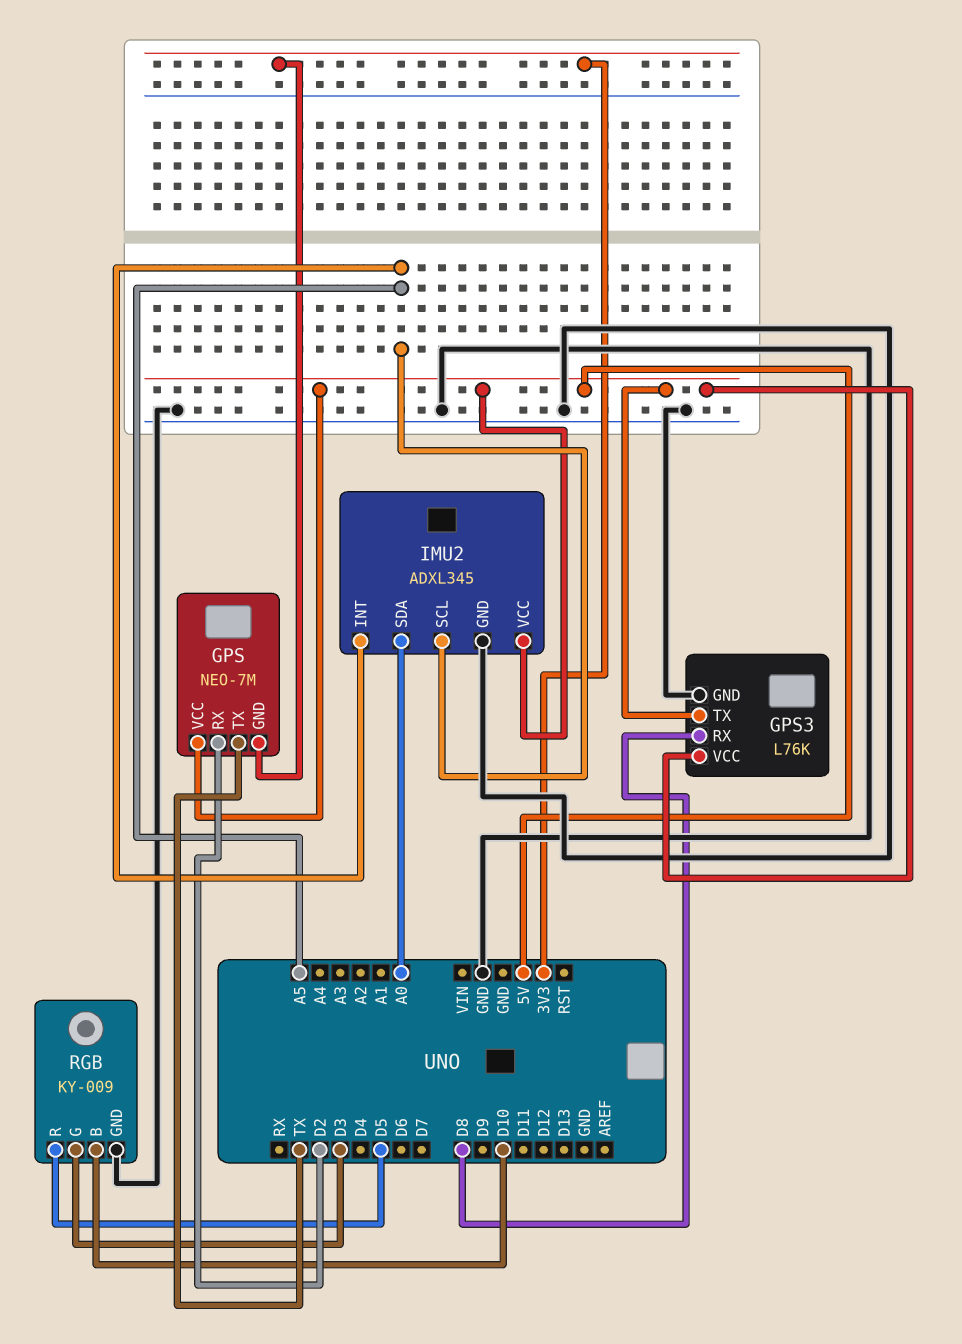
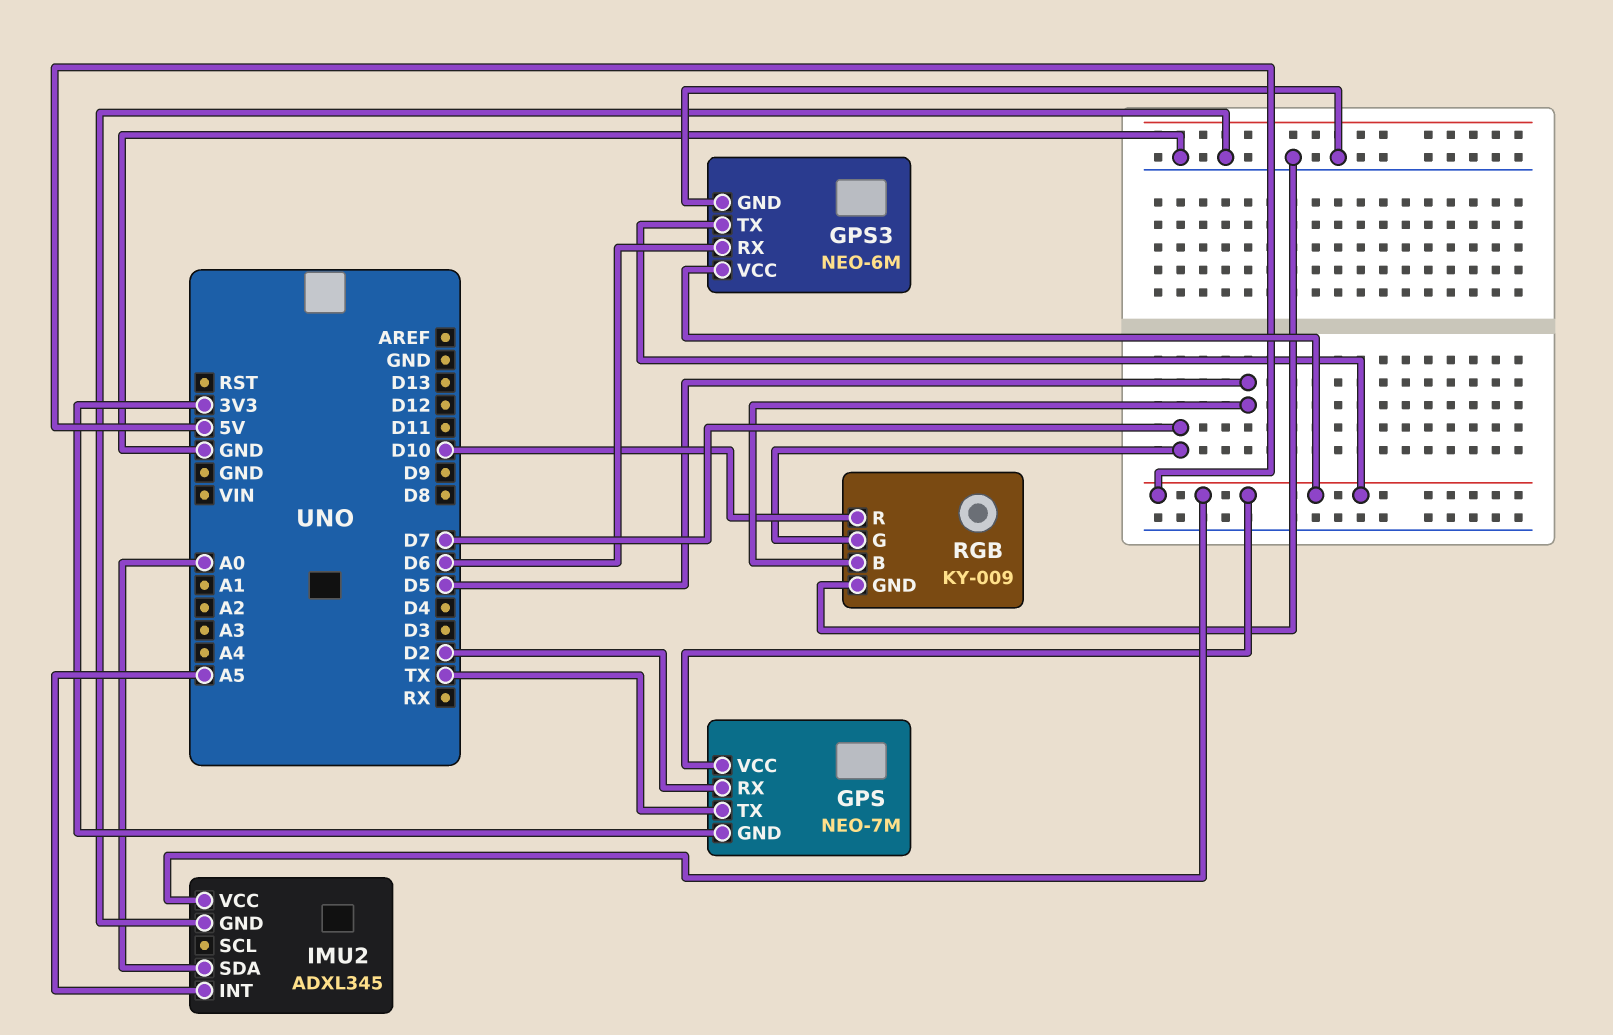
GPS3: L76K -> NEO-6M
GPS3 pin RX: D8 -> D6
IMU2 pin SCL: A5 -> none
RGB pin B: D10 -> D5
RGB pin G: D3 -> D7
RGB pin R: D5 -> D10

